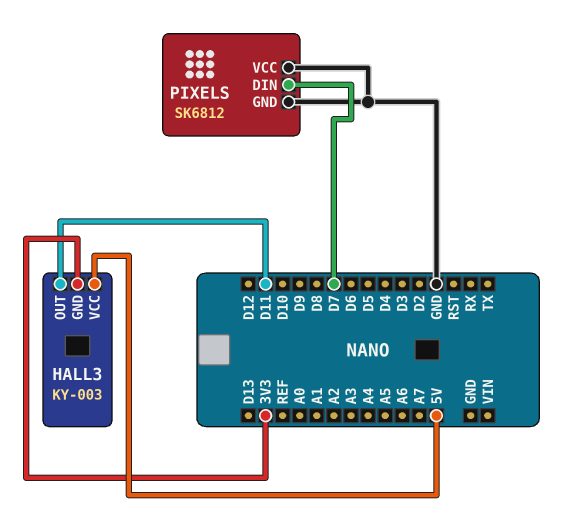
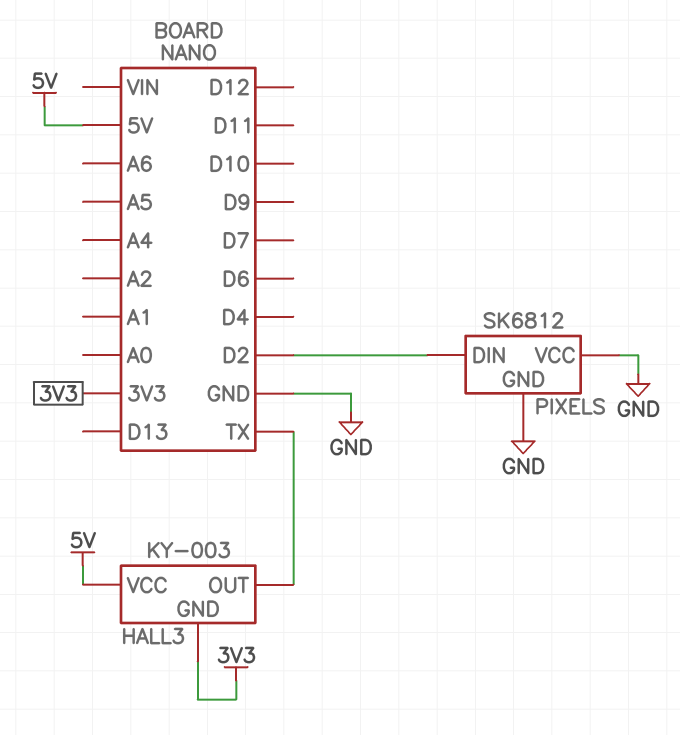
HALL3 pin OUT: D11 -> TX
PIXELS pin DIN: D7 -> D2

